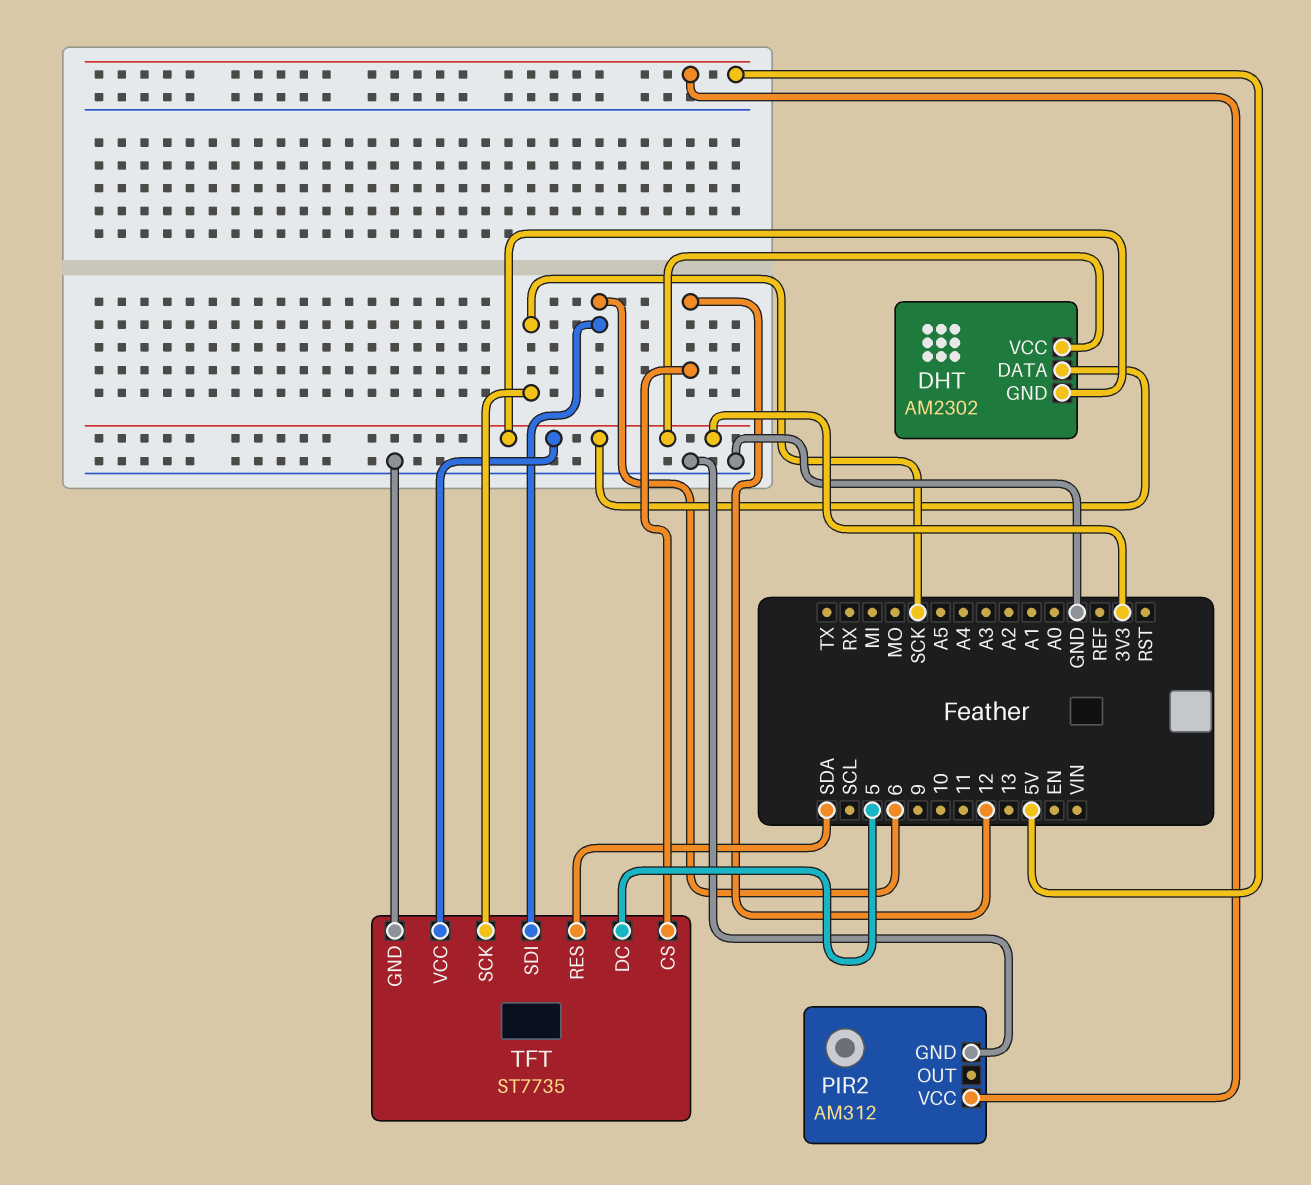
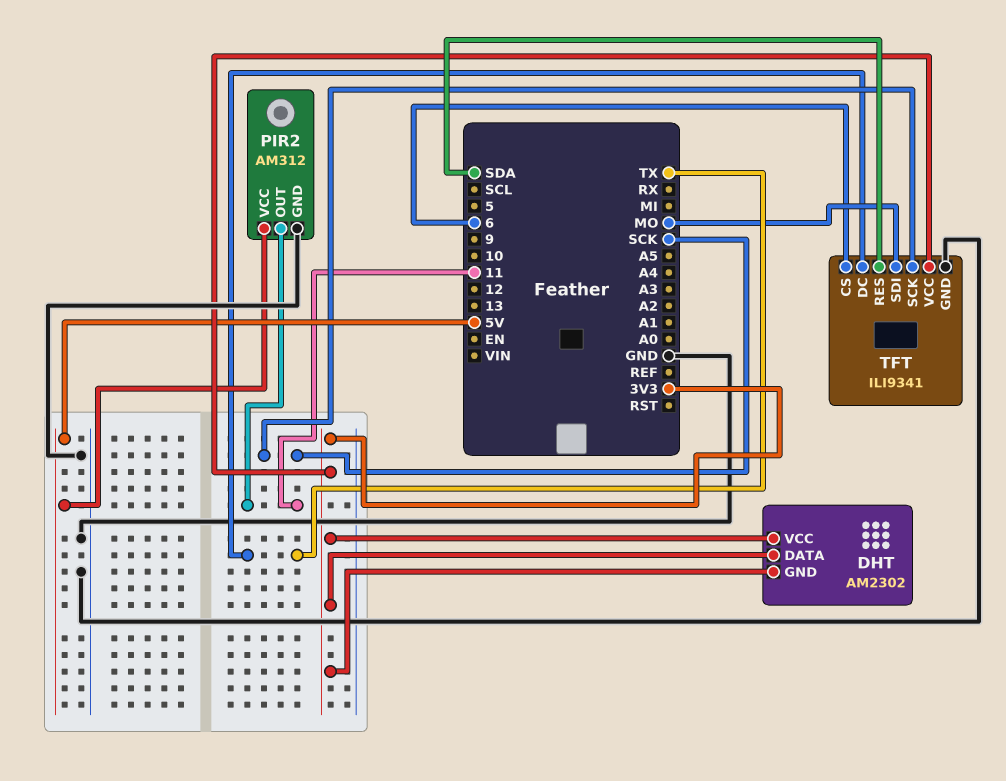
PIR2 pin OUT: none -> 11
TFT: ST7735 -> ILI9341
TFT pin CS: 12 -> 6
TFT pin DC: 5 -> TX
TFT pin SDI: 6 -> MO

